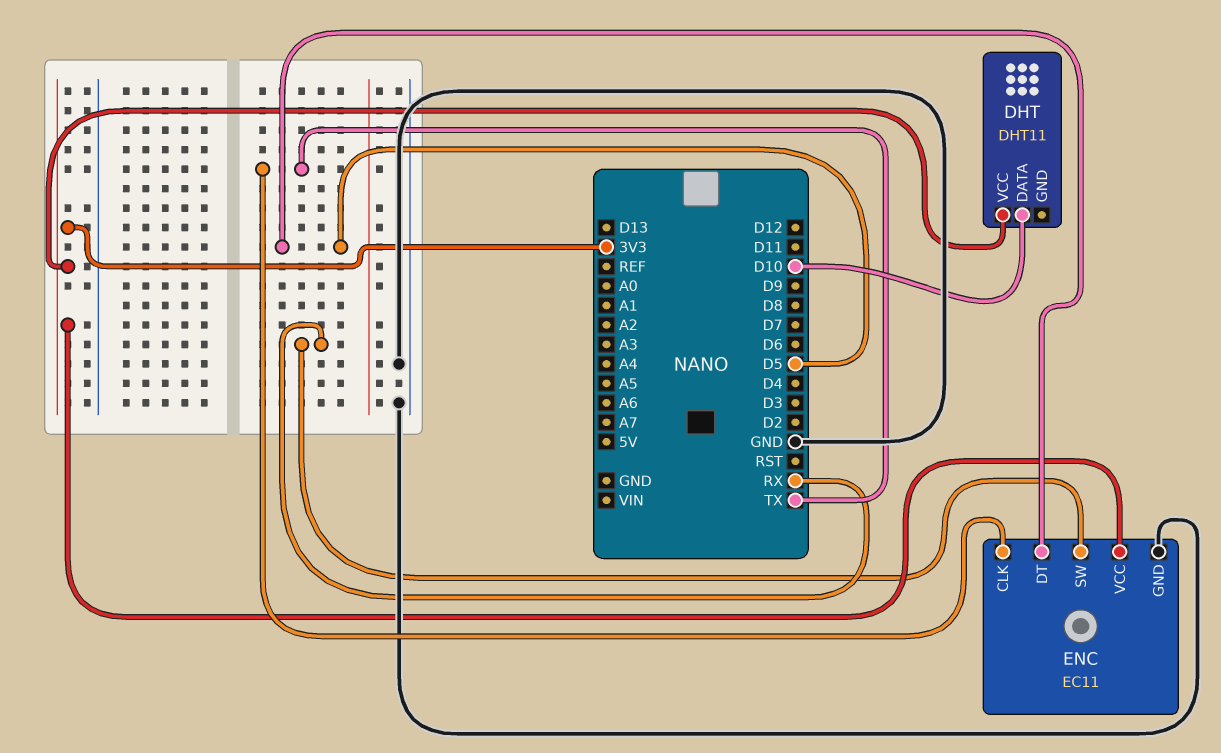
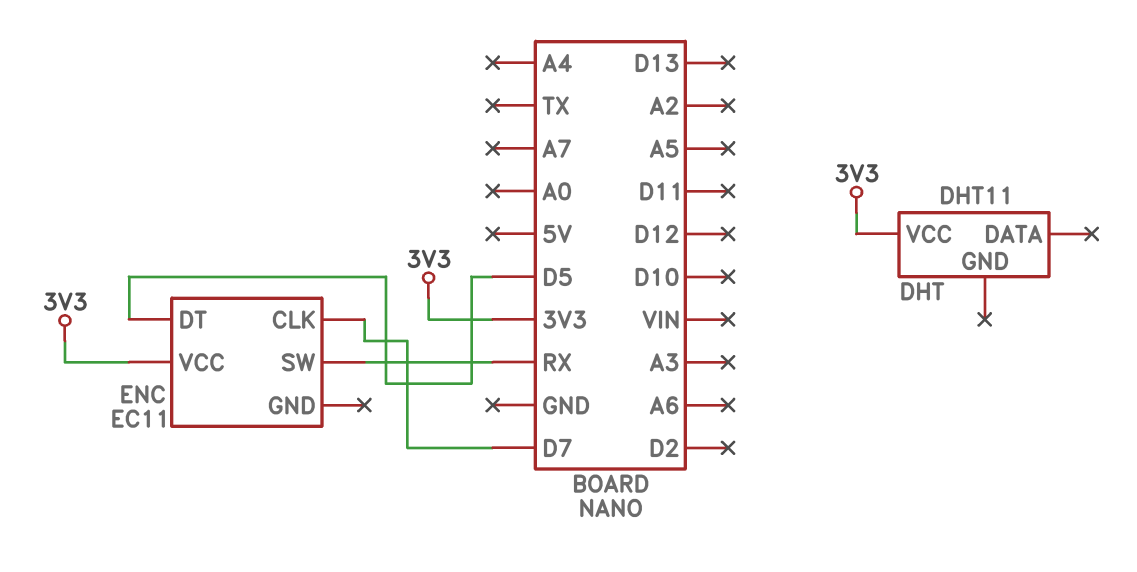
DHT pin DATA: D10 -> none
ENC pin CLK: TX -> D7
ENC pin GND: GND -> none

